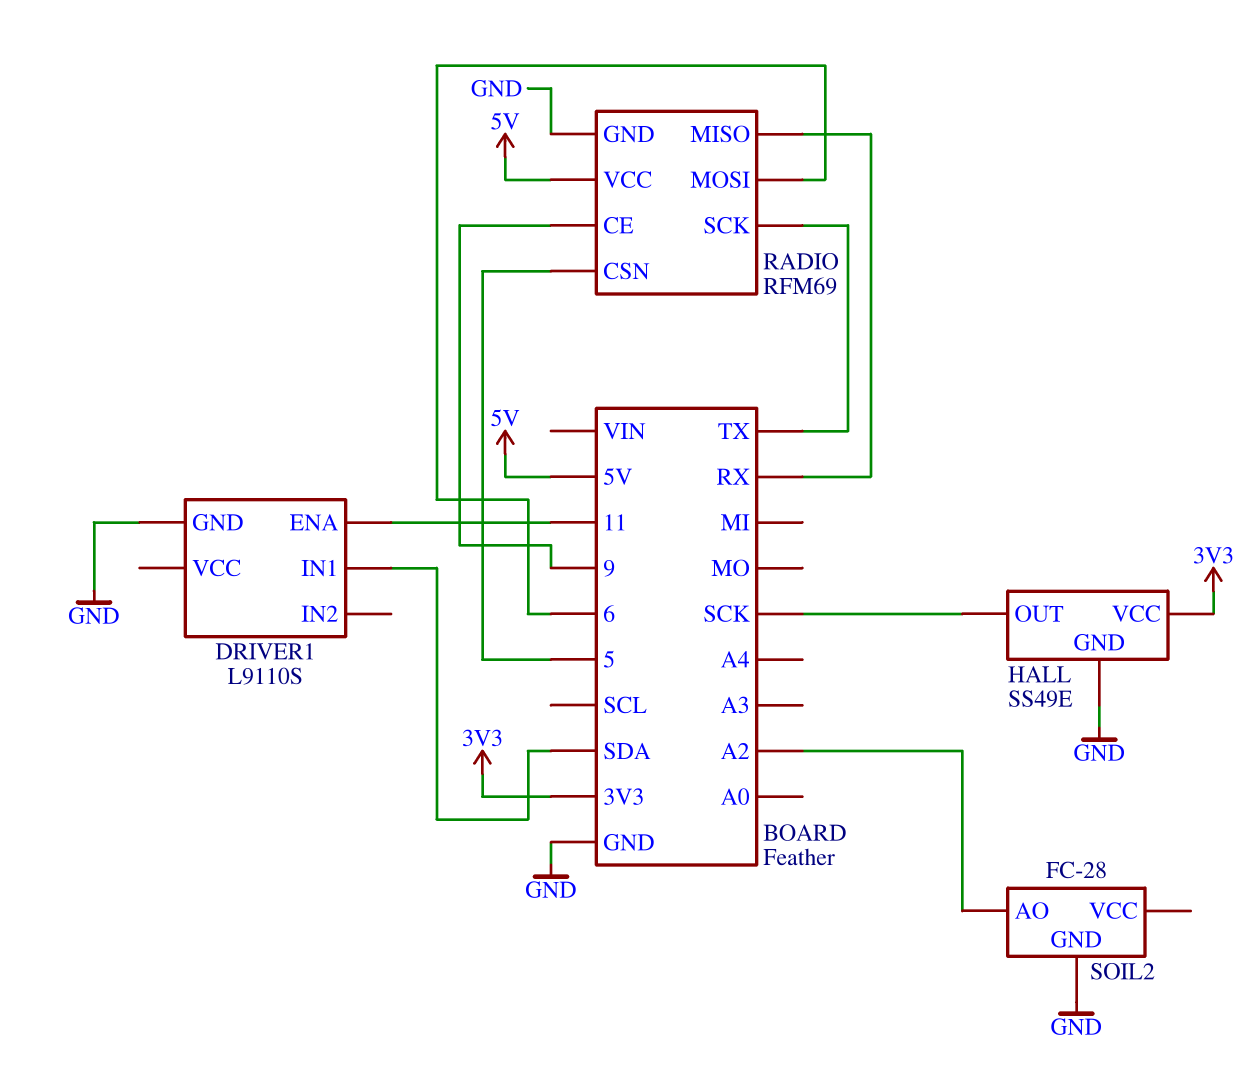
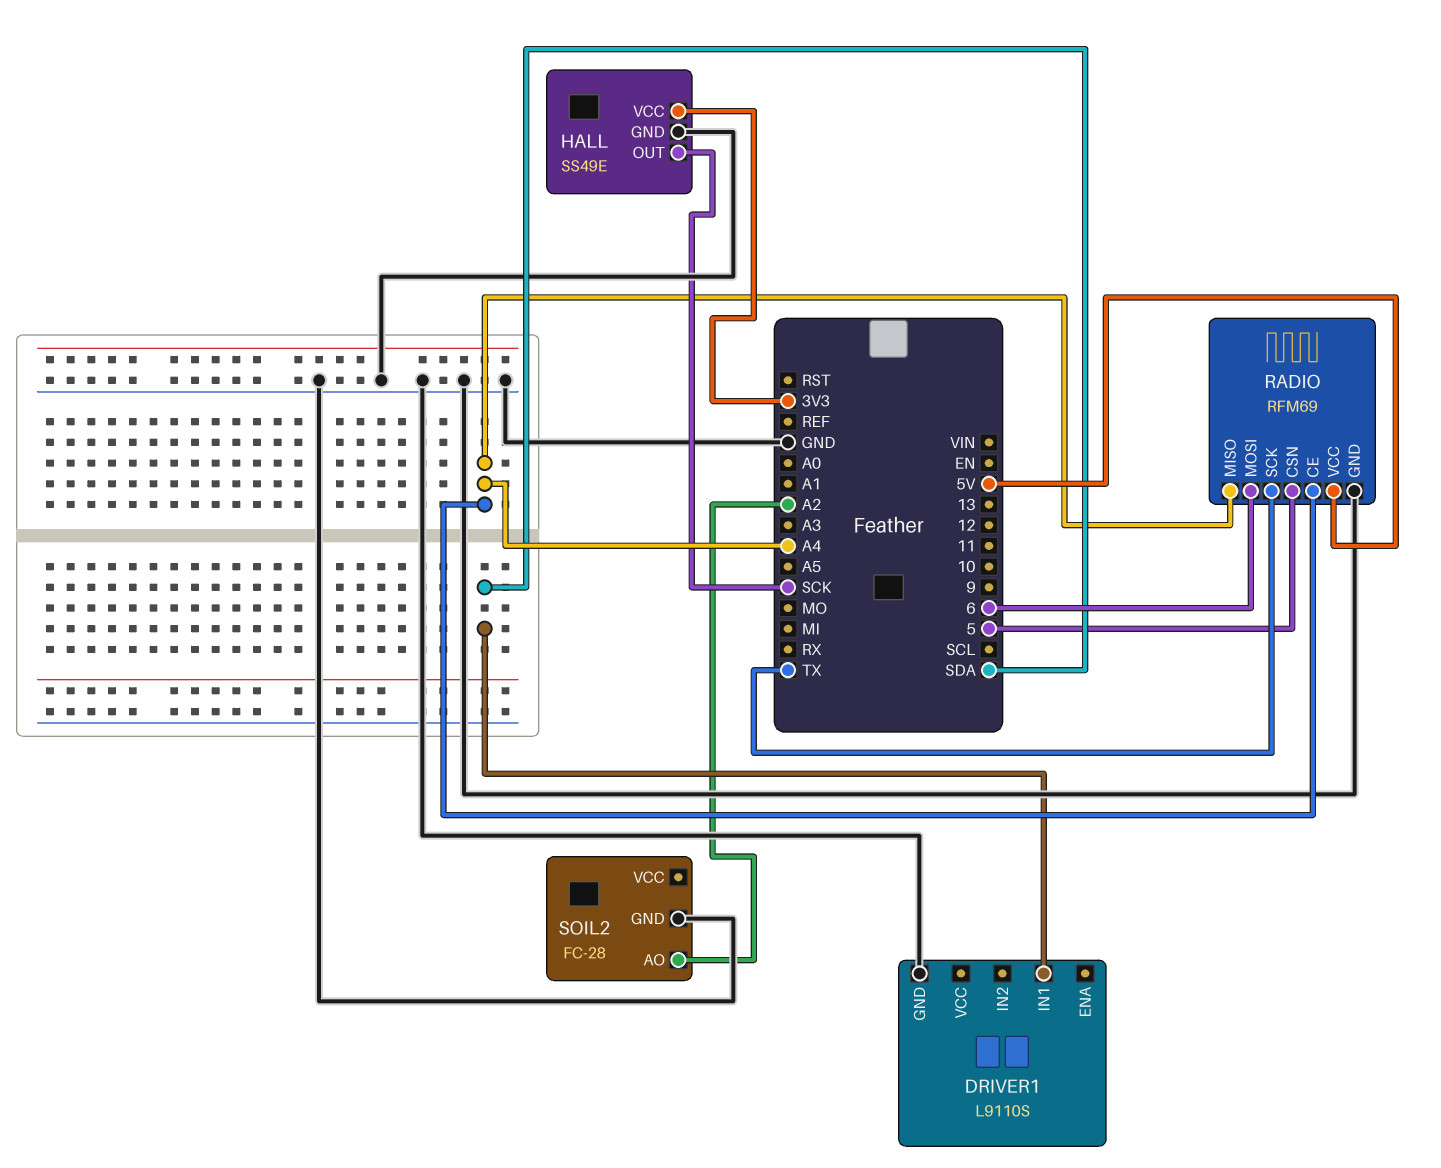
DRIVER1 pin ENA: 11 -> none
RADIO pin CE: 9 -> A4
RADIO pin MISO: RX -> A4

